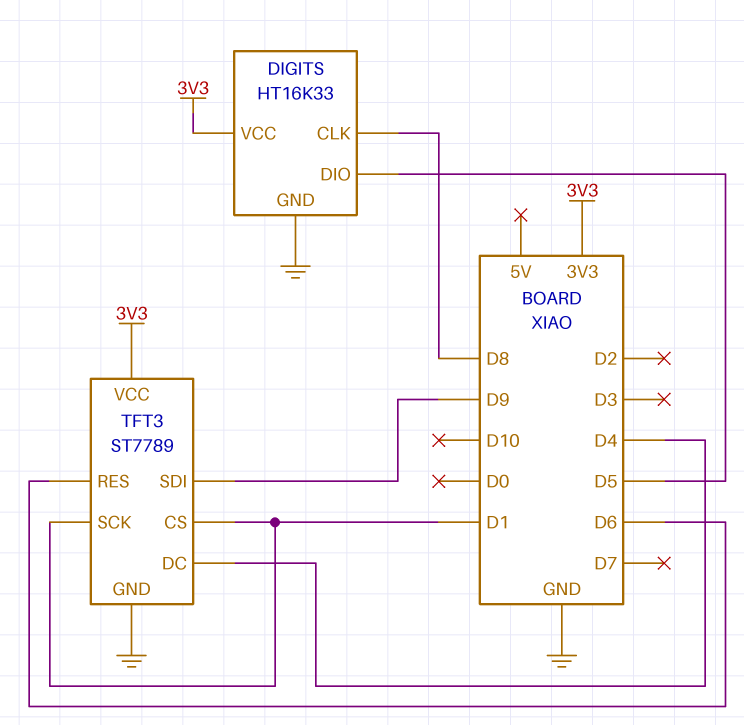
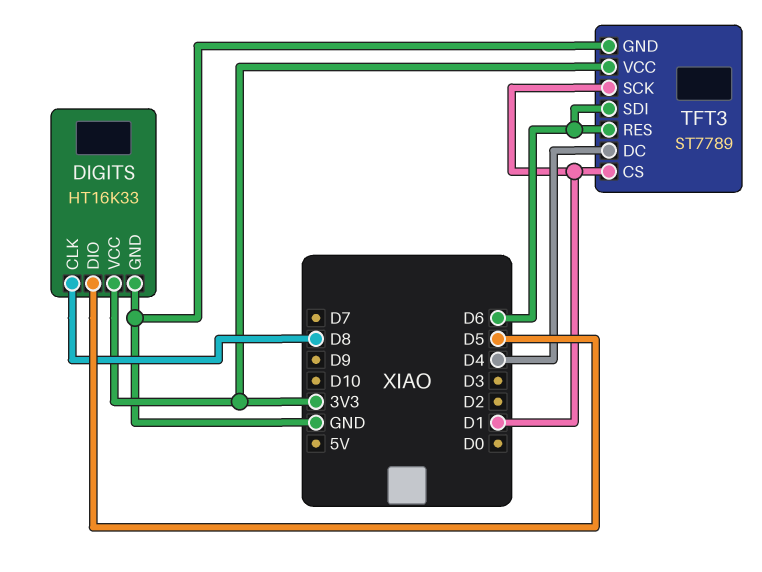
TFT3 pin SDI: D9 -> D6

